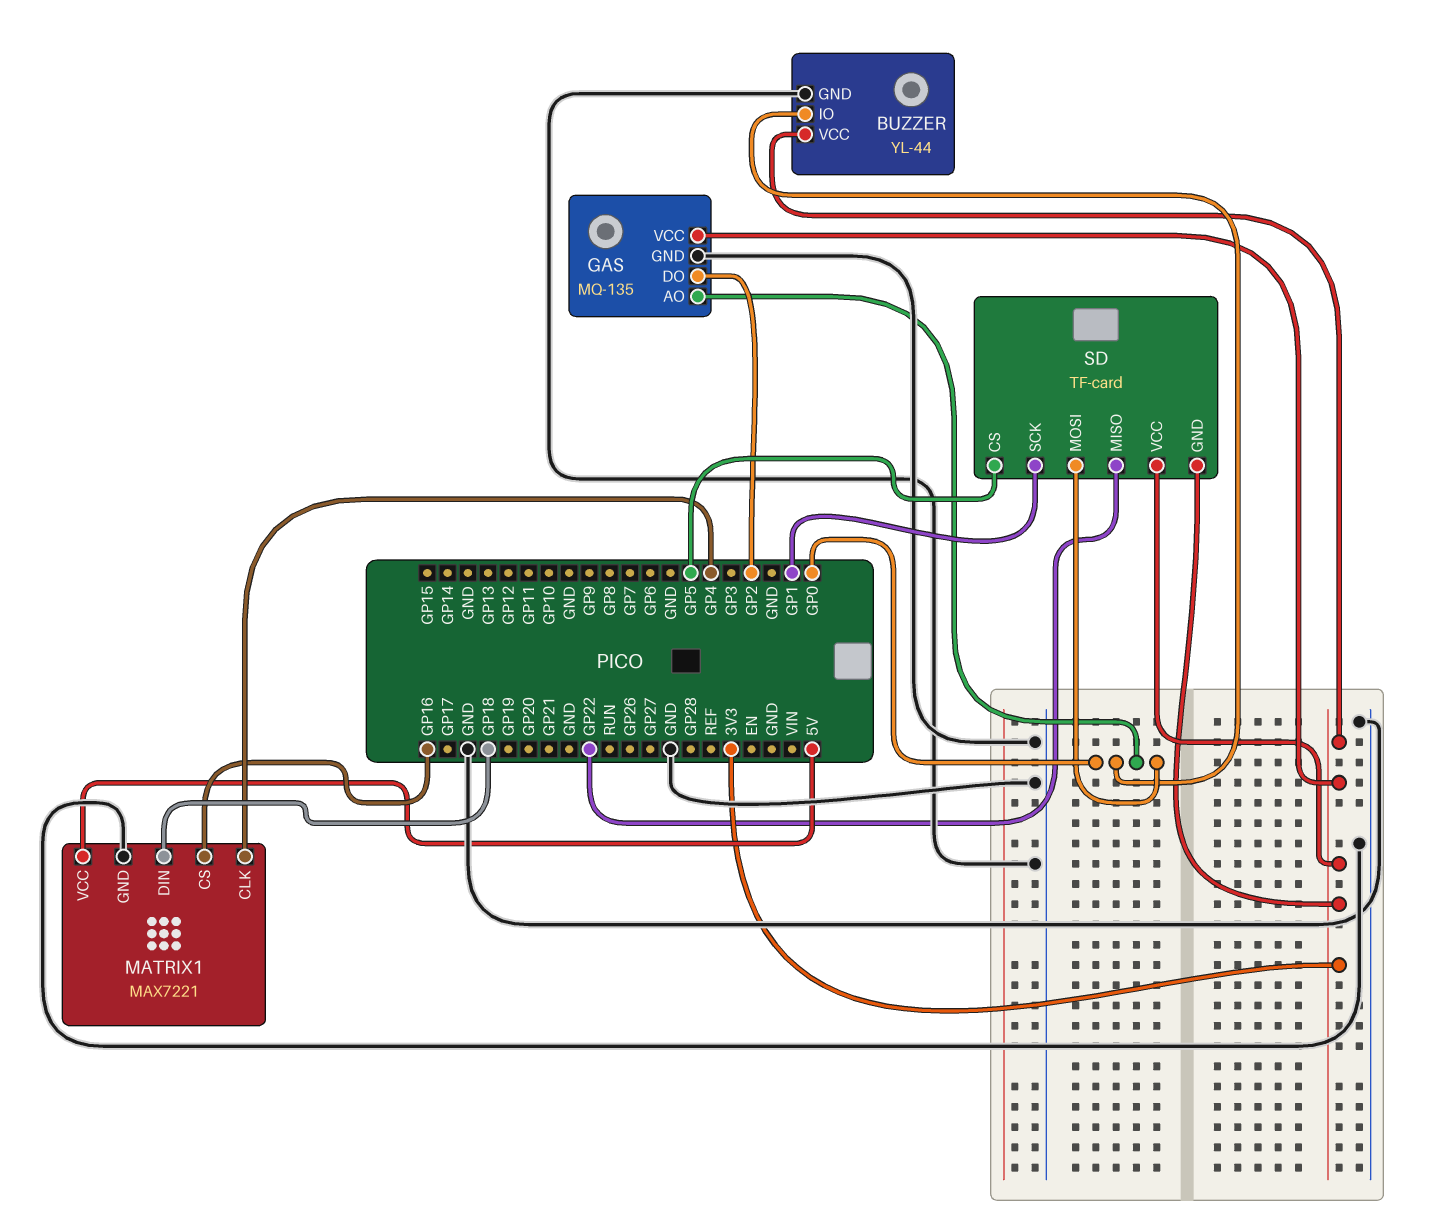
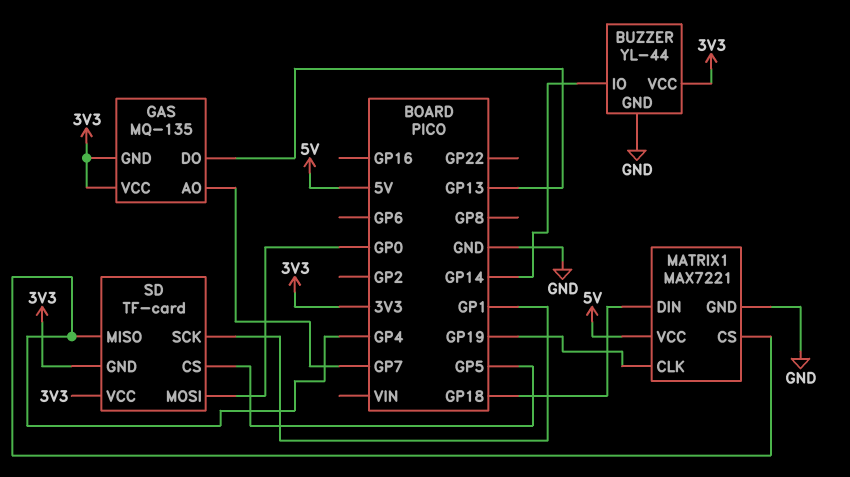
BUZZER pin IO: GP0 -> GP14
GAS pin AO: GP0 -> GP7
GAS pin DO: GP2 -> GP13
GAS pin GND: GND -> 3V3
MATRIX1 pin CLK: GP4 -> GP19
MATRIX1 pin CS: GP16 -> GP4
SD pin MISO: GP22 -> GP4

